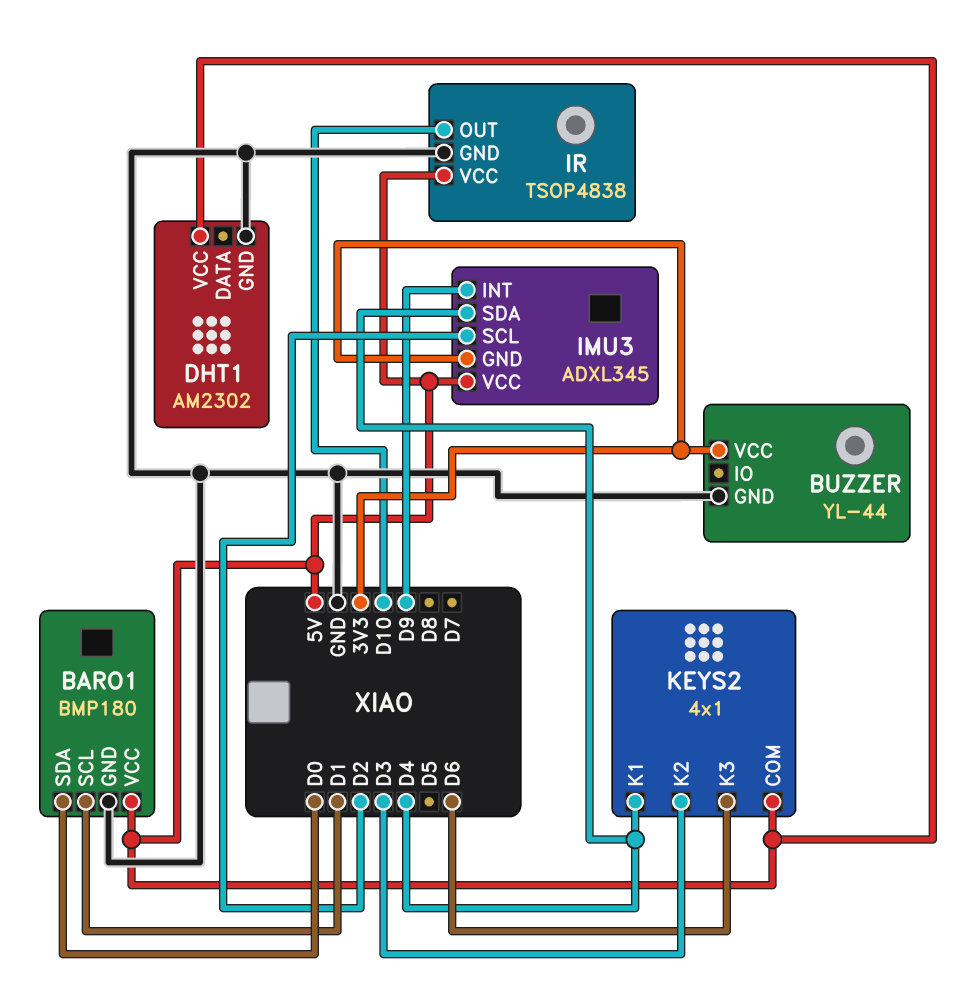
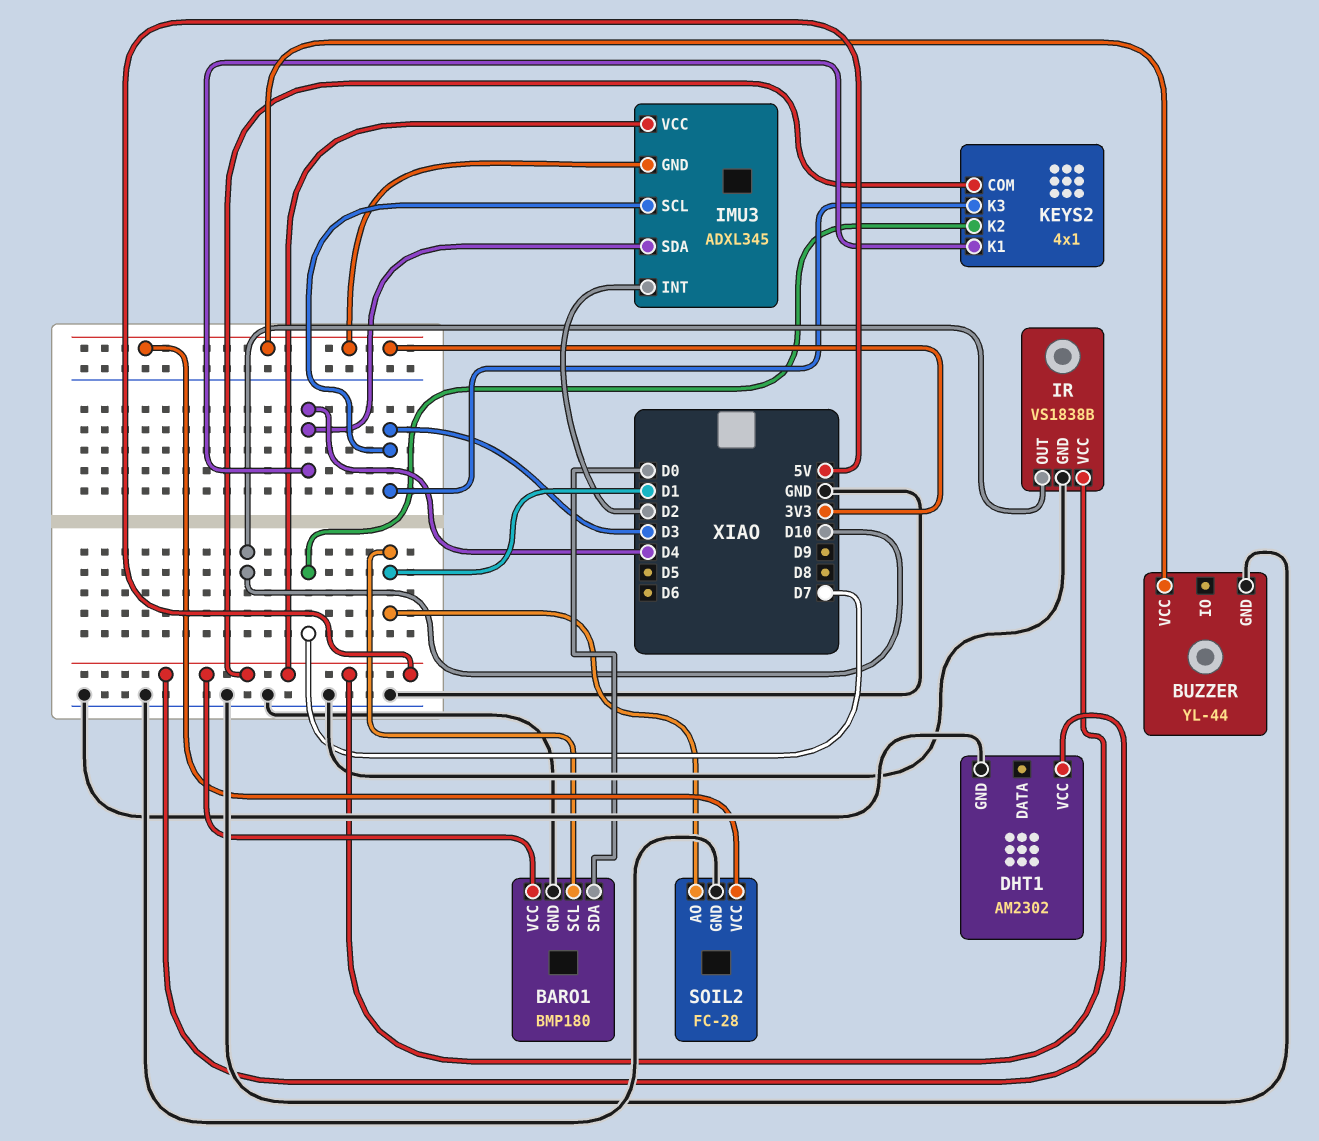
IMU3 pin INT: D9 -> D2
IMU3 pin SCL: D2 -> D3
IR: TSOP4838 -> VS1838B
KEYS2 pin K2: D3 -> D7
KEYS2 pin K3: D6 -> D3
SOIL2: none -> FC-28
SOIL2 pin AO: none -> D1
SOIL2 pin GND: none -> GND
SOIL2 pin VCC: none -> 3V3

